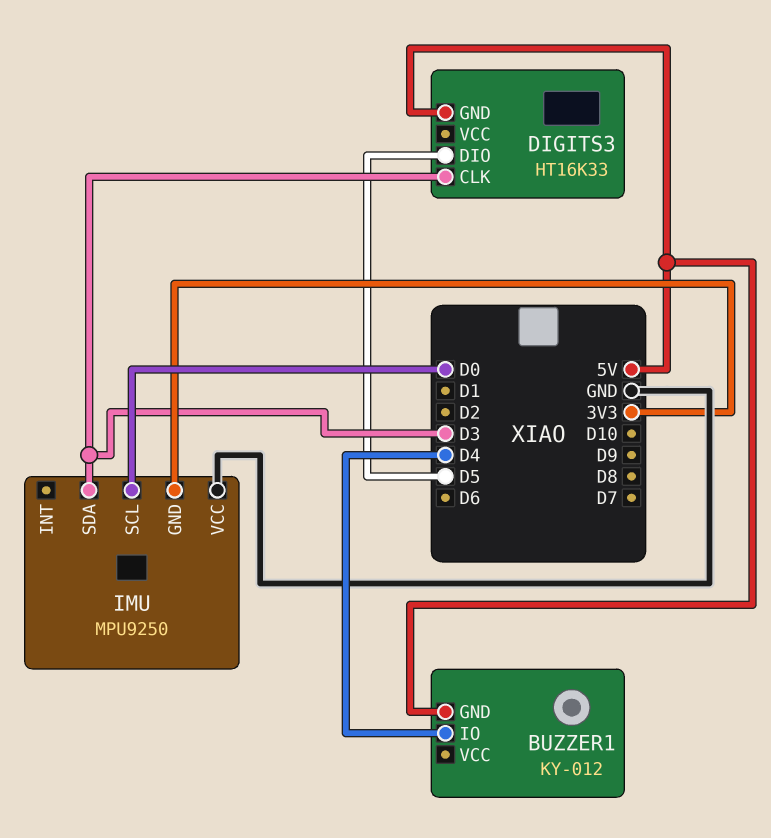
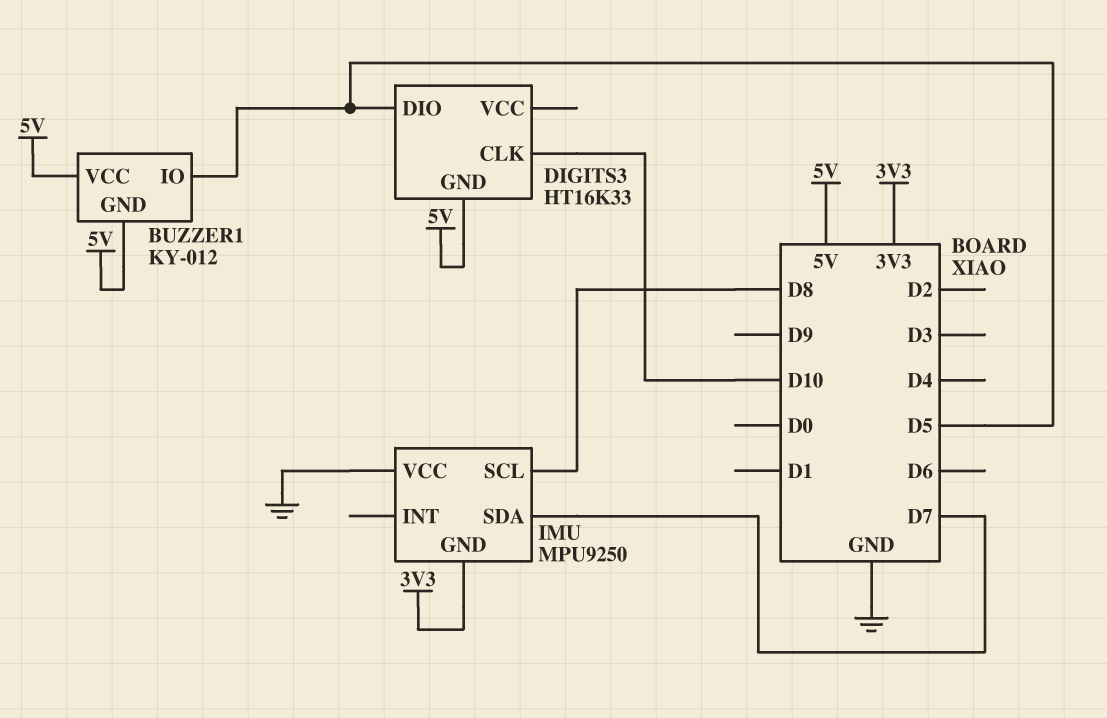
BUZZER1 pin IO: D4 -> D5
BUZZER1 pin VCC: none -> 5V
DIGITS3 pin CLK: D3 -> D10
IMU pin SCL: D0 -> D8
IMU pin SDA: D3 -> D7

